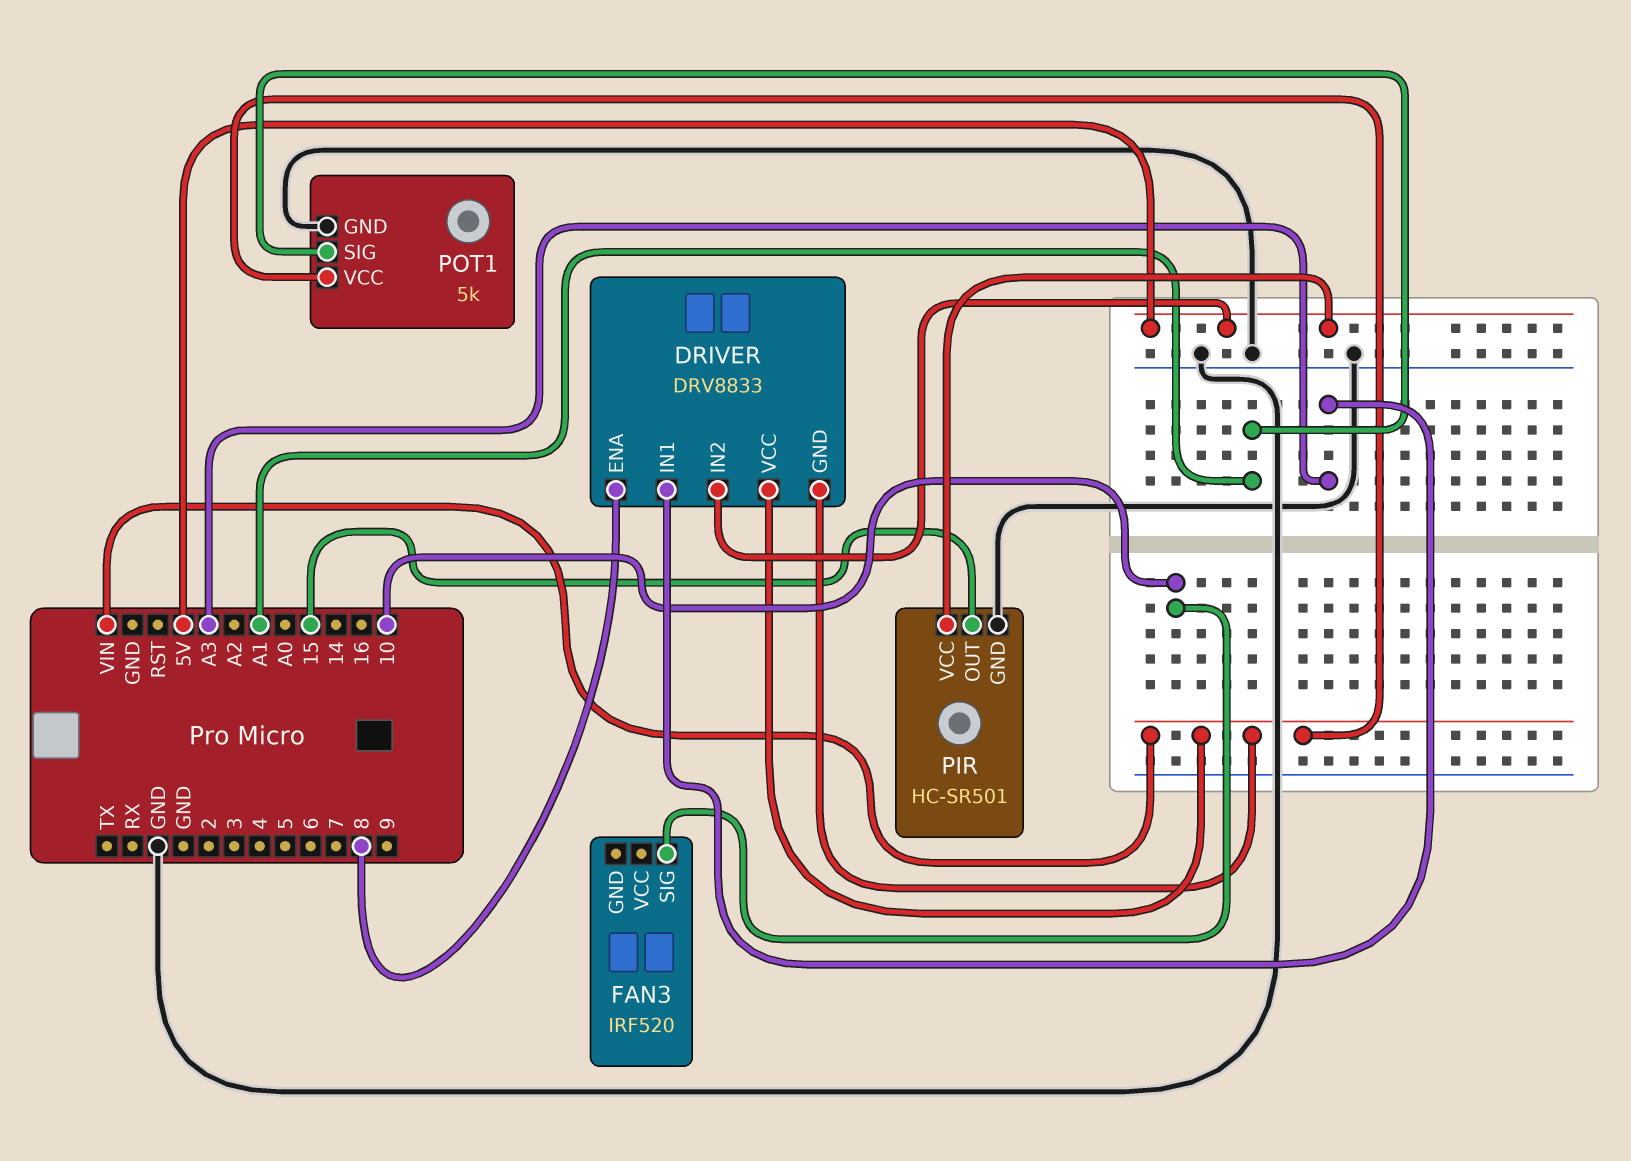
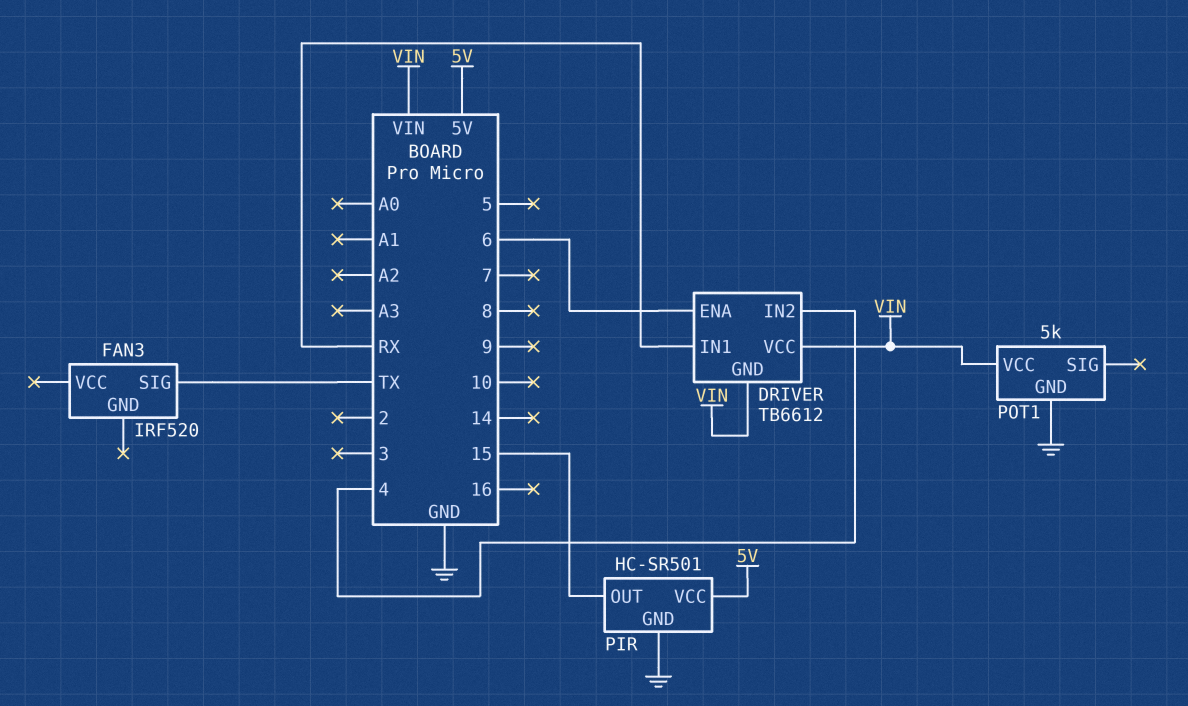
DRIVER: DRV8833 -> TB6612
DRIVER pin ENA: 8 -> 6
DRIVER pin IN1: A3 -> RX
DRIVER pin IN2: 5V -> 4
FAN3 pin SIG: 10 -> TX
POT1 pin SIG: A1 -> none

